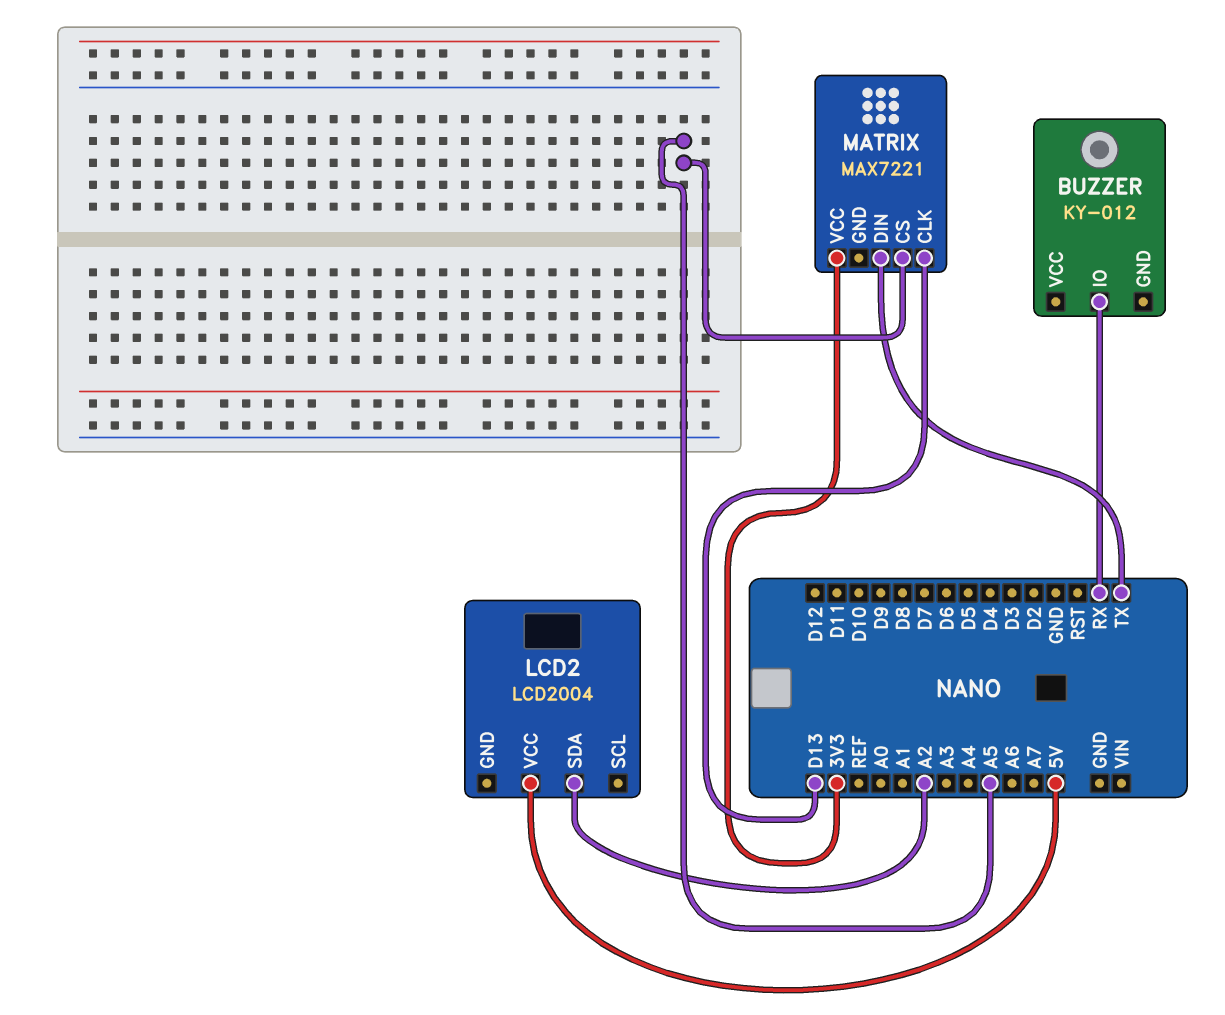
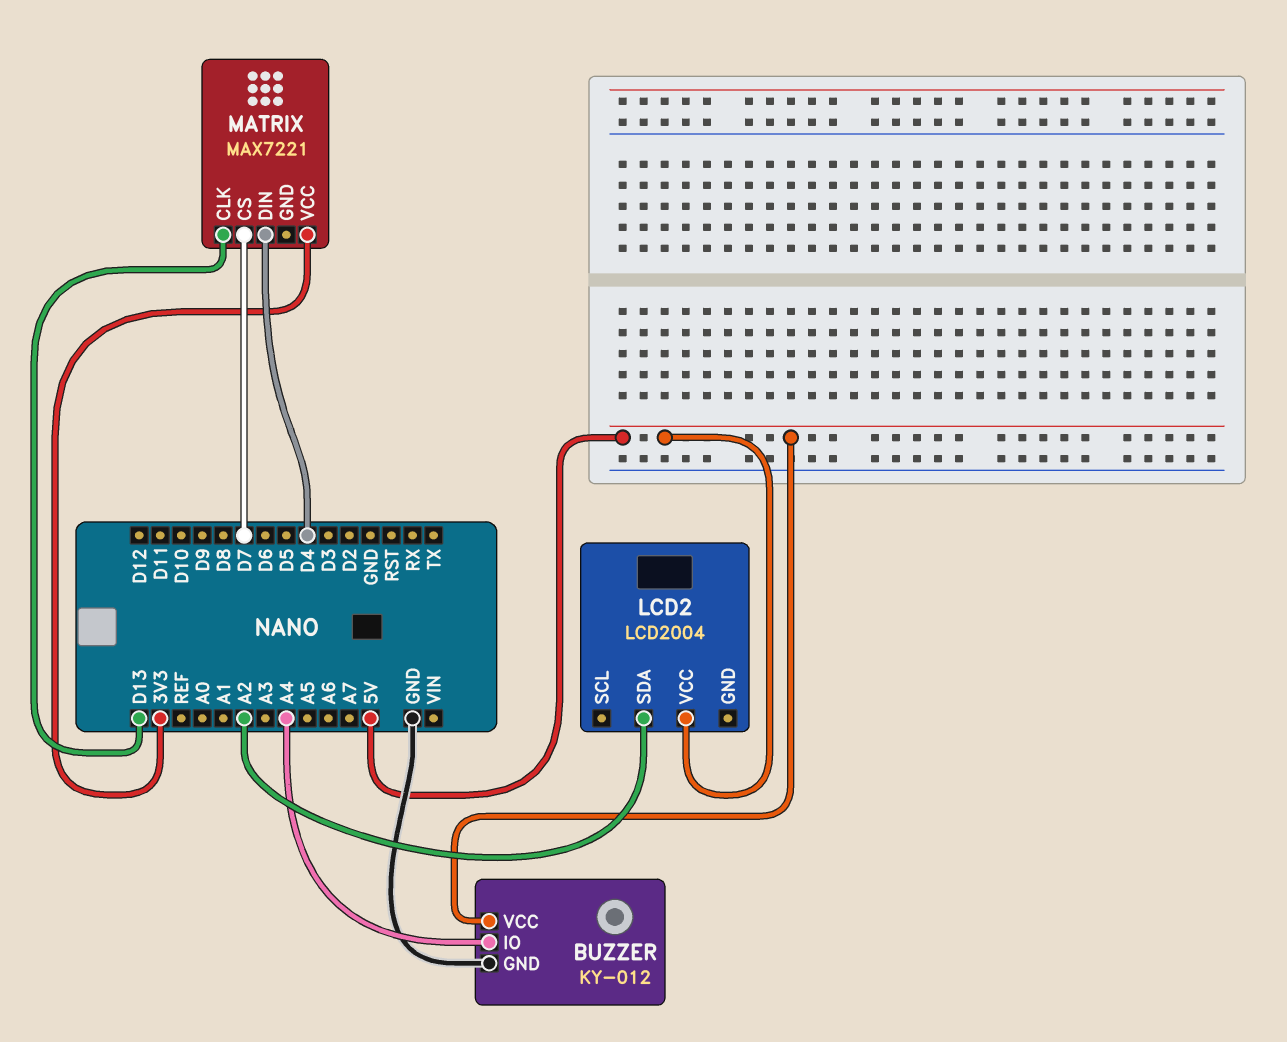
BUZZER pin GND: none -> GND
BUZZER pin IO: RX -> A4
BUZZER pin VCC: none -> 5V
MATRIX pin CS: A5 -> D7
MATRIX pin DIN: TX -> D4

